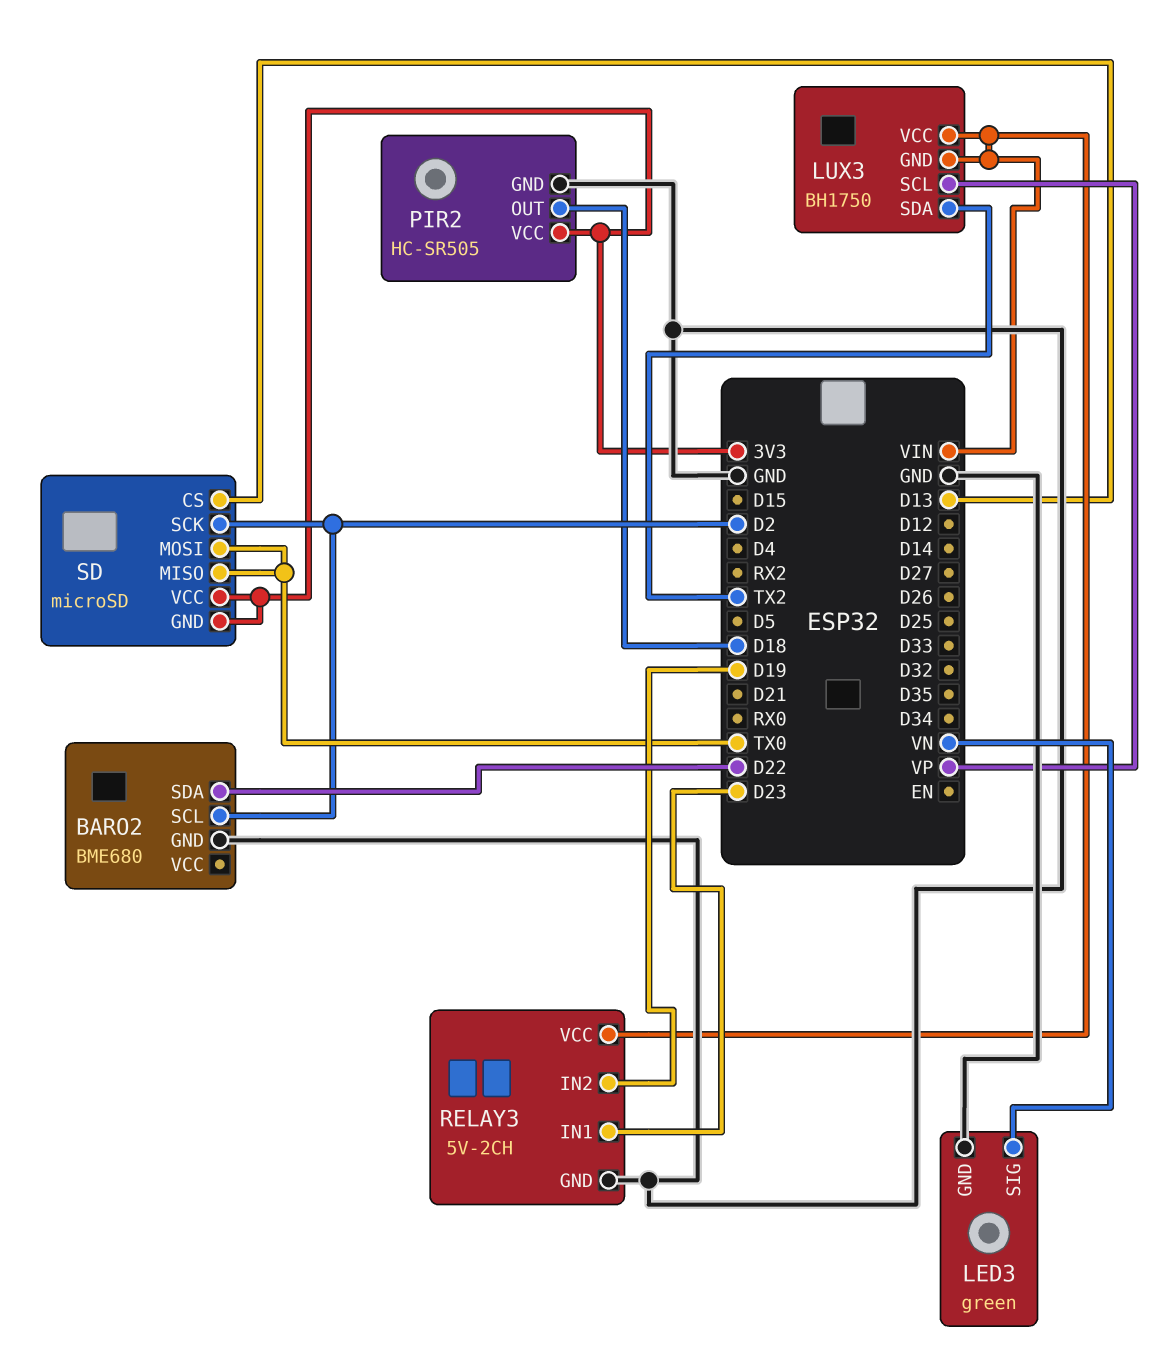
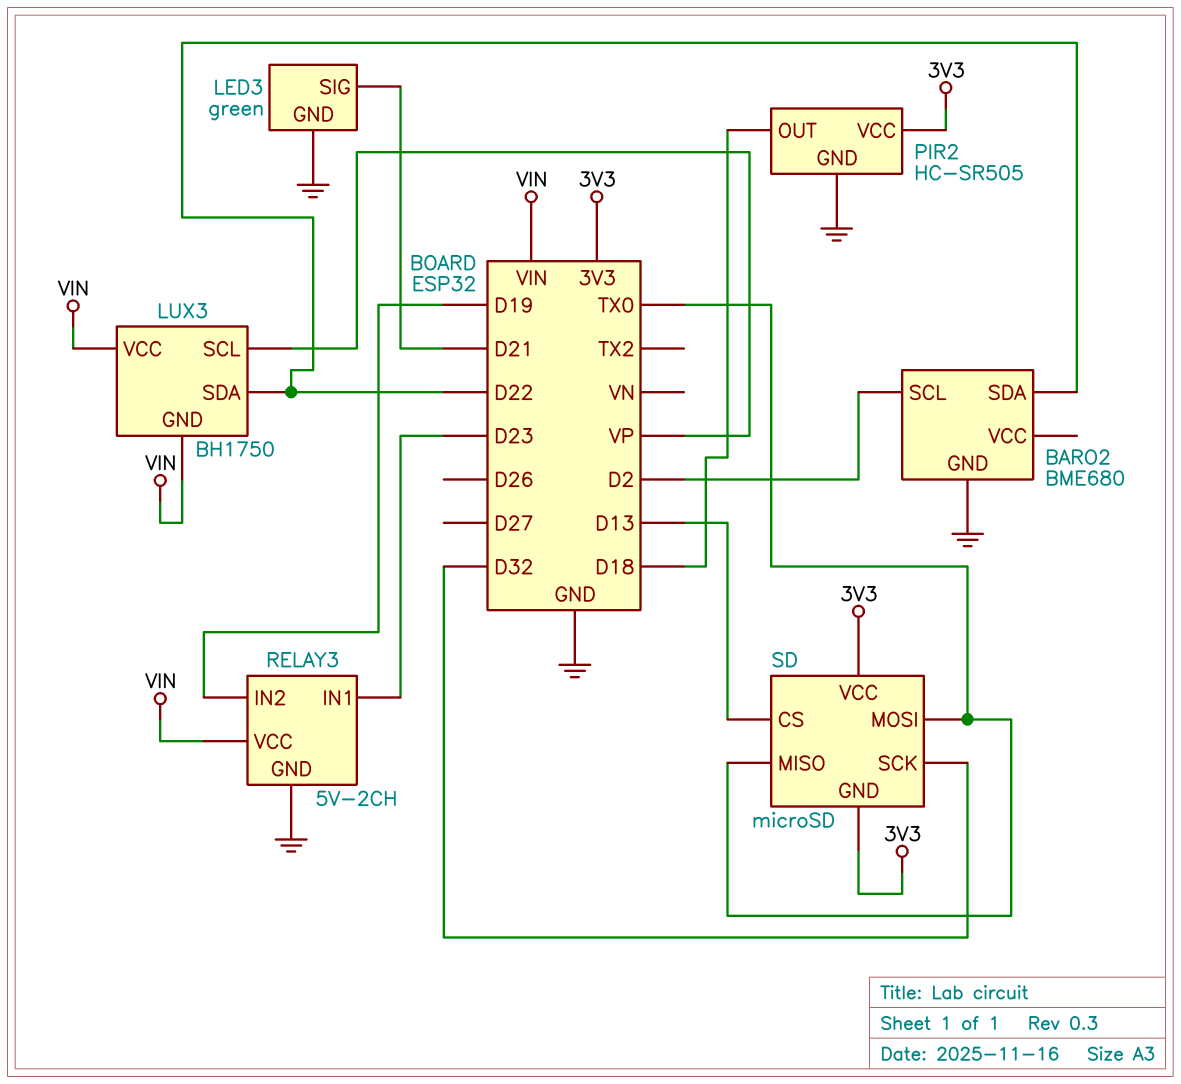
LED3 pin SIG: VN -> D21
LUX3 pin SDA: TX2 -> D22
SD pin SCK: D2 -> D32

